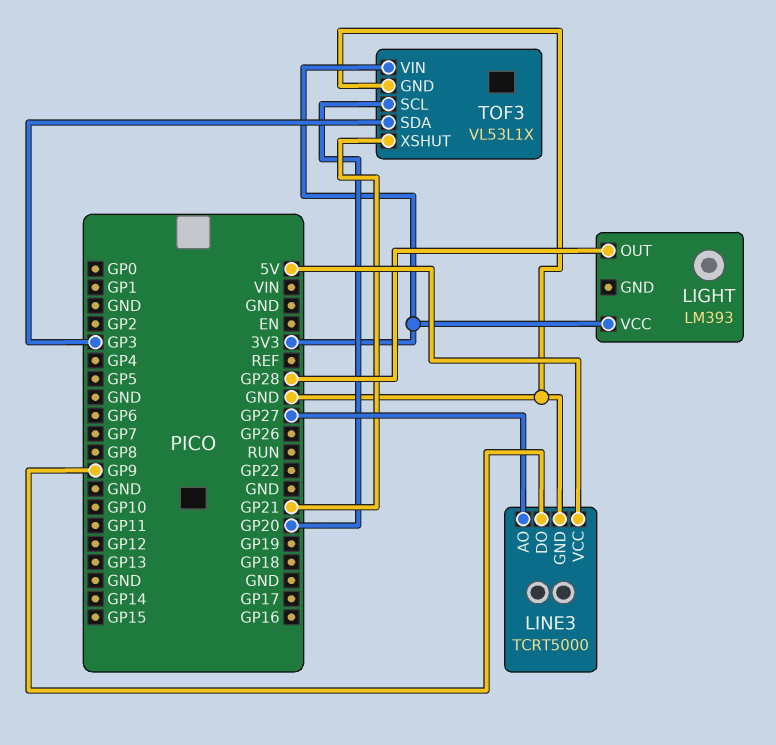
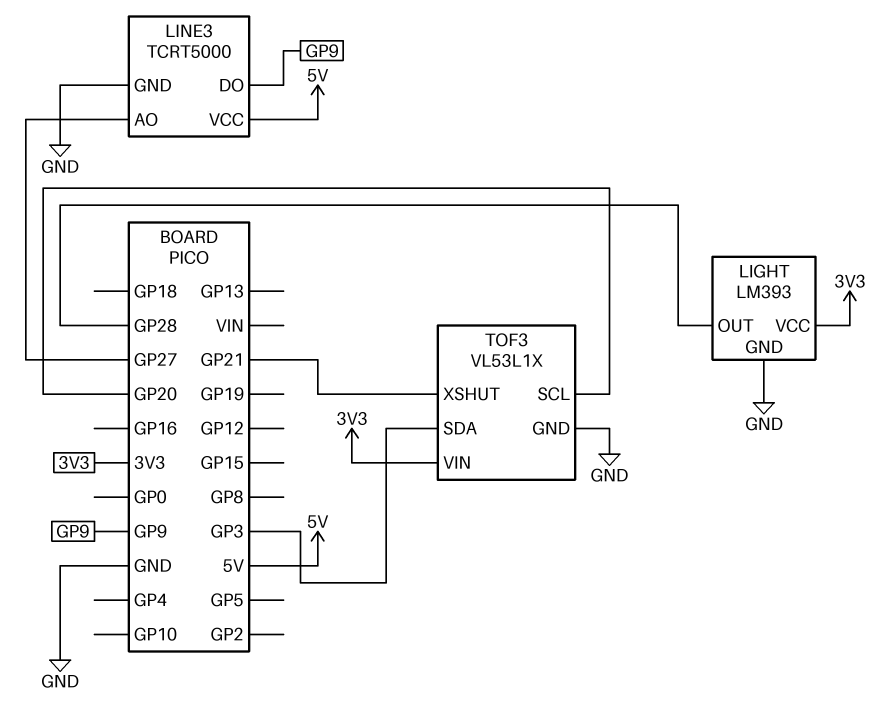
LIGHT pin GND: none -> GND

